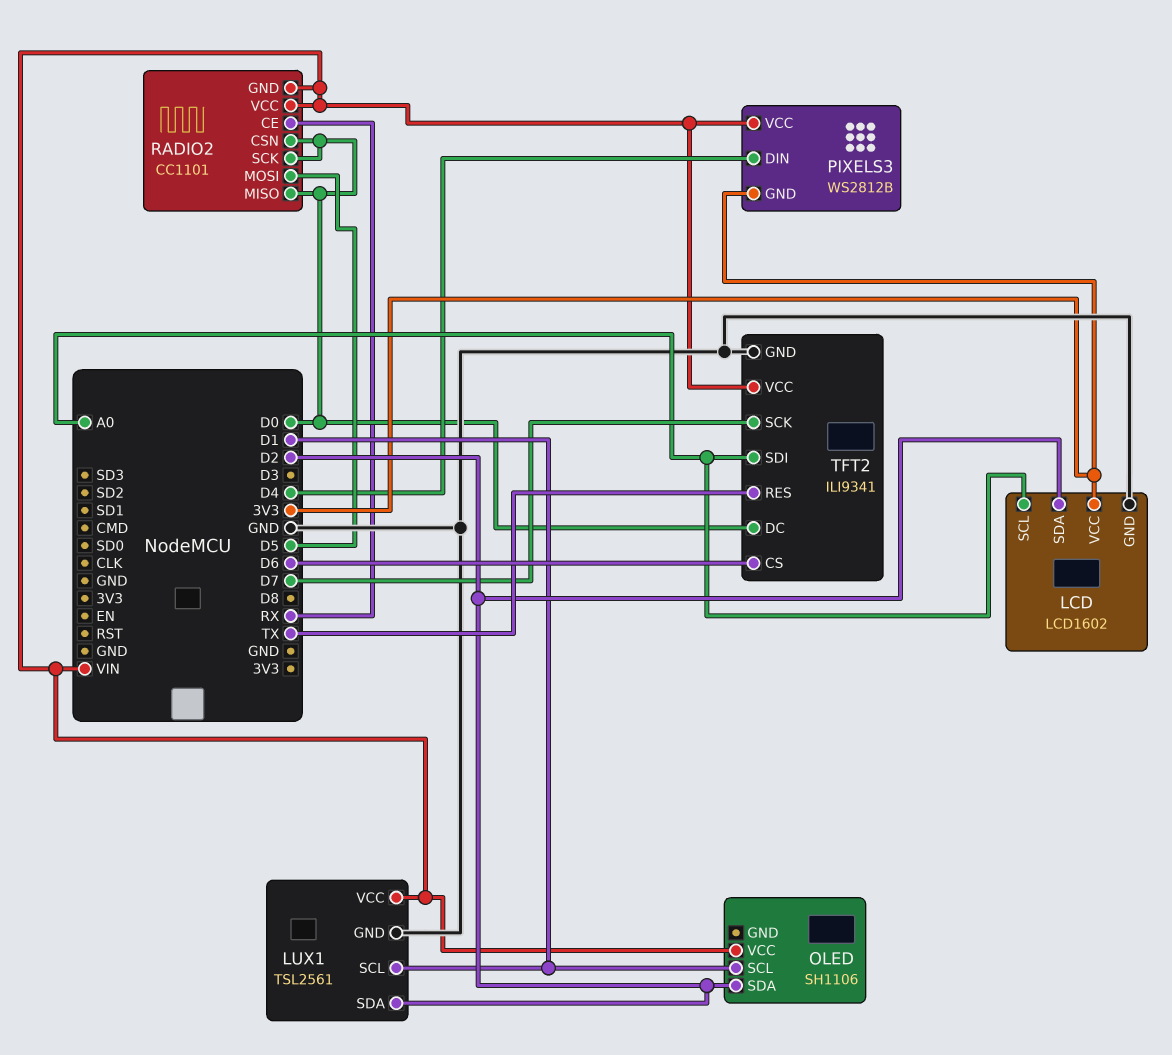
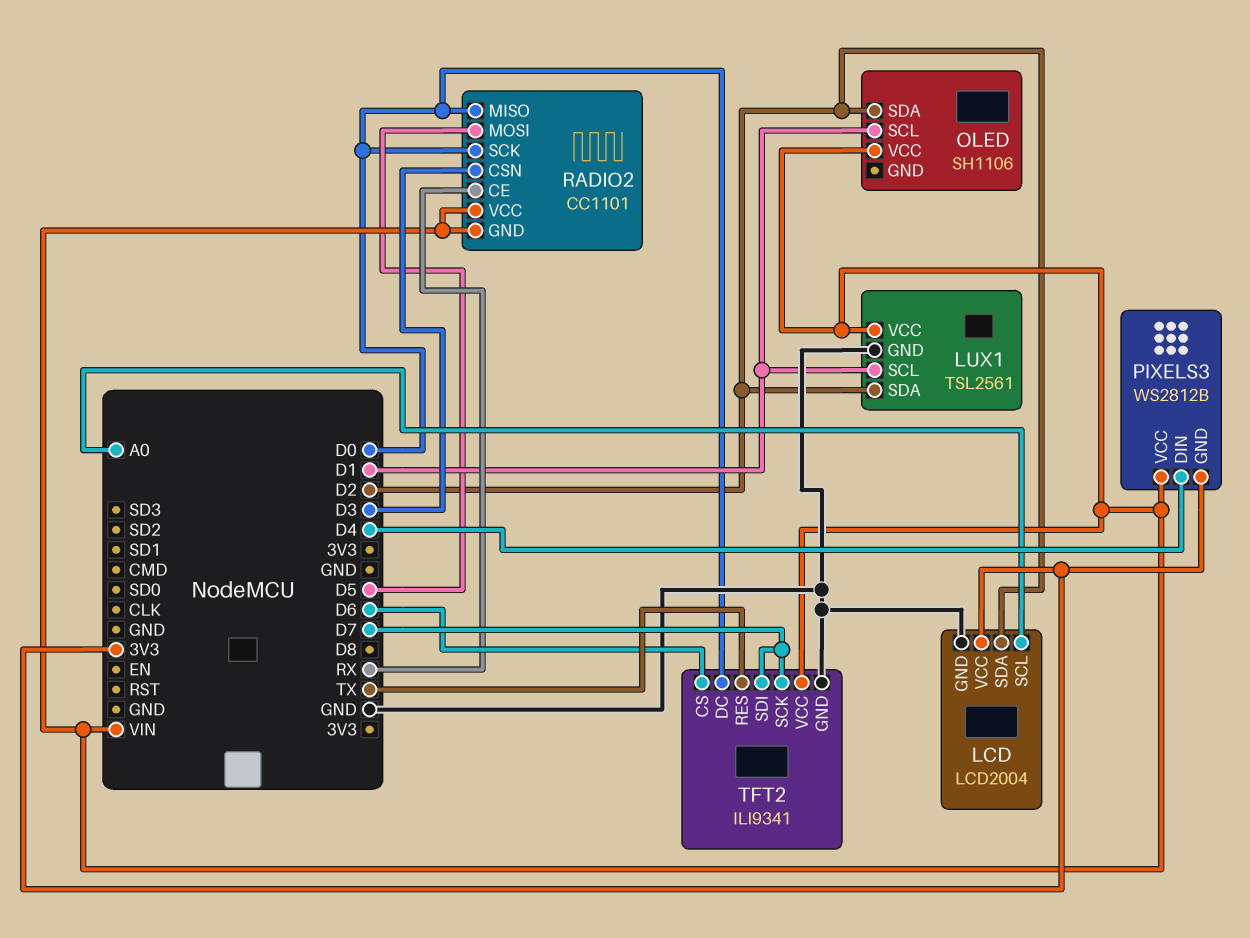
LCD: LCD1602 -> LCD2004
RADIO2 pin CSN: D0 -> D3
TFT2 pin SDI: A0 -> D7

